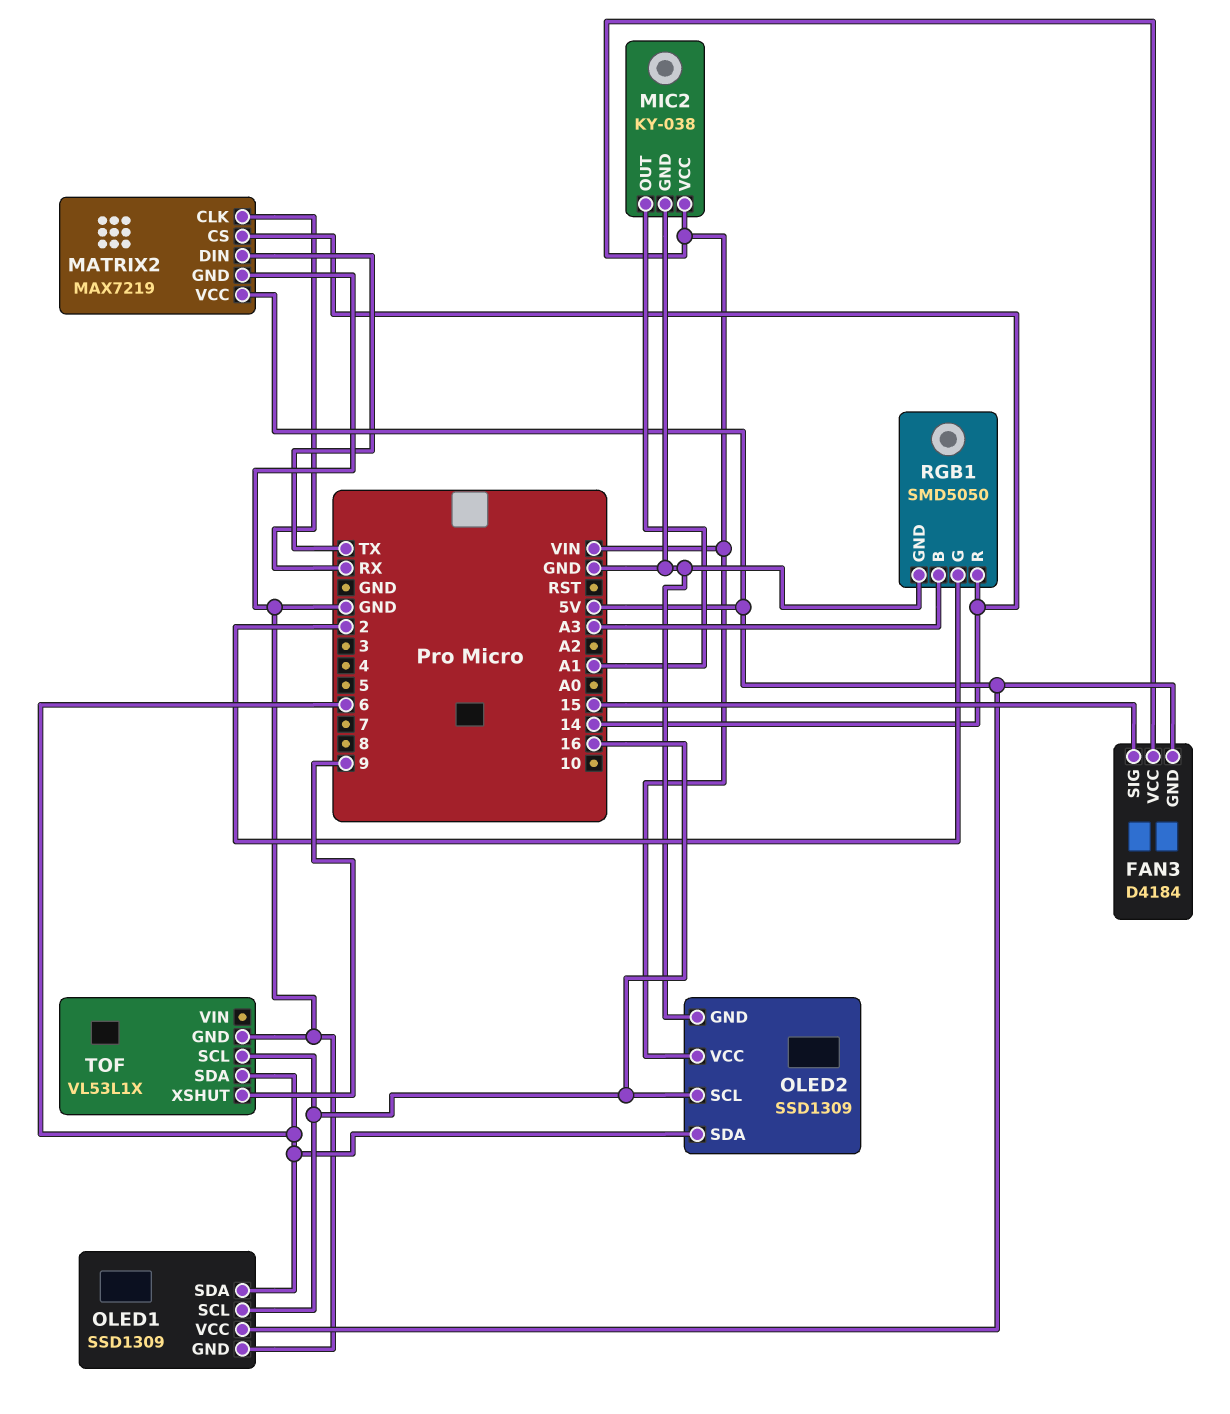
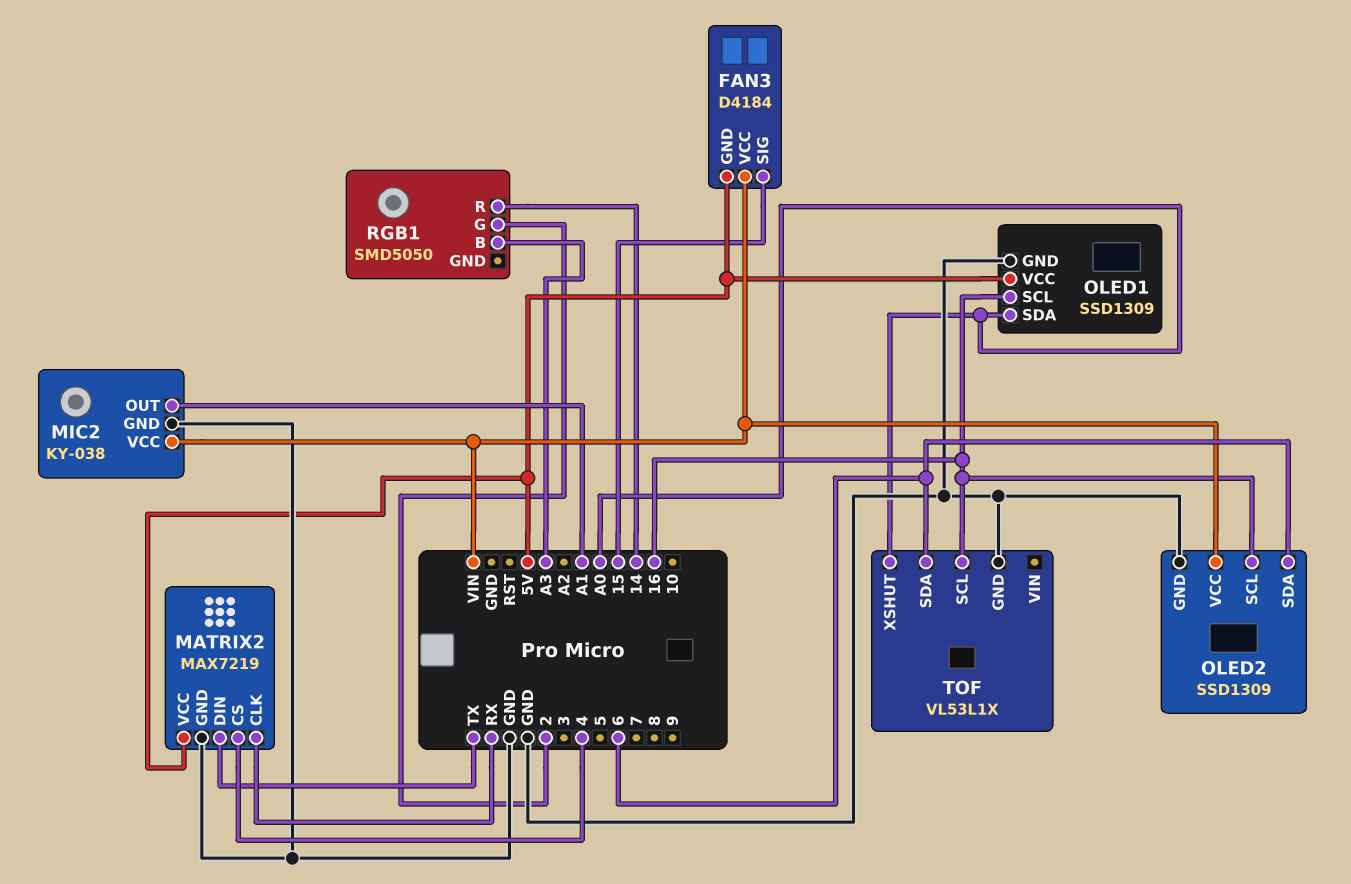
MATRIX2 pin CS: 14 -> 4
OLED1 pin SDA: 6 -> A0
RGB1 pin GND: GND -> none
TOF pin XSHUT: 9 -> A0

